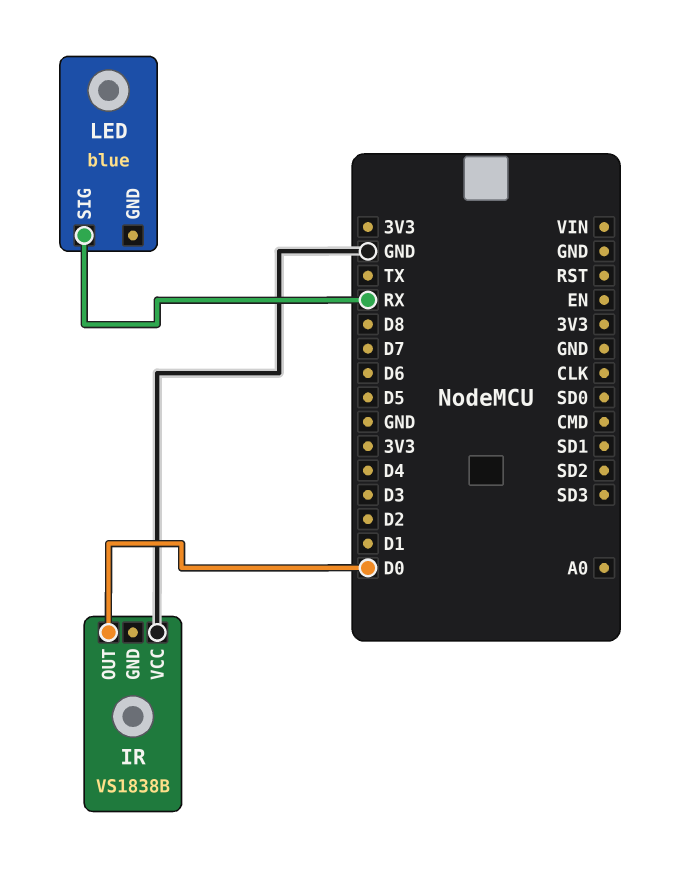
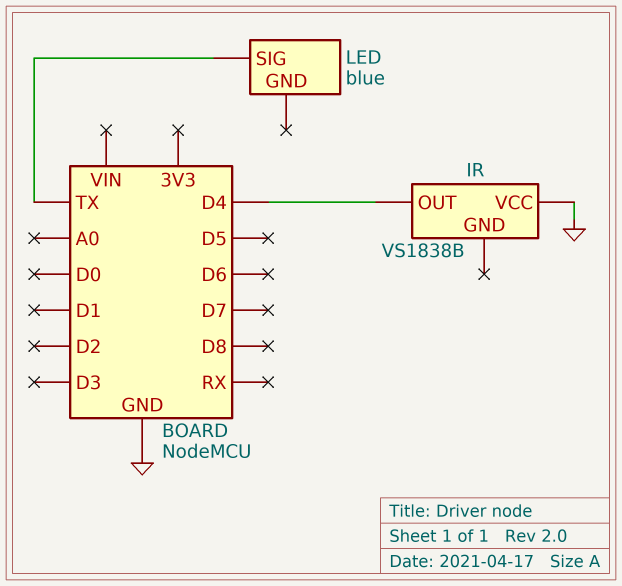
IR pin OUT: D0 -> D4
LED pin SIG: RX -> TX

